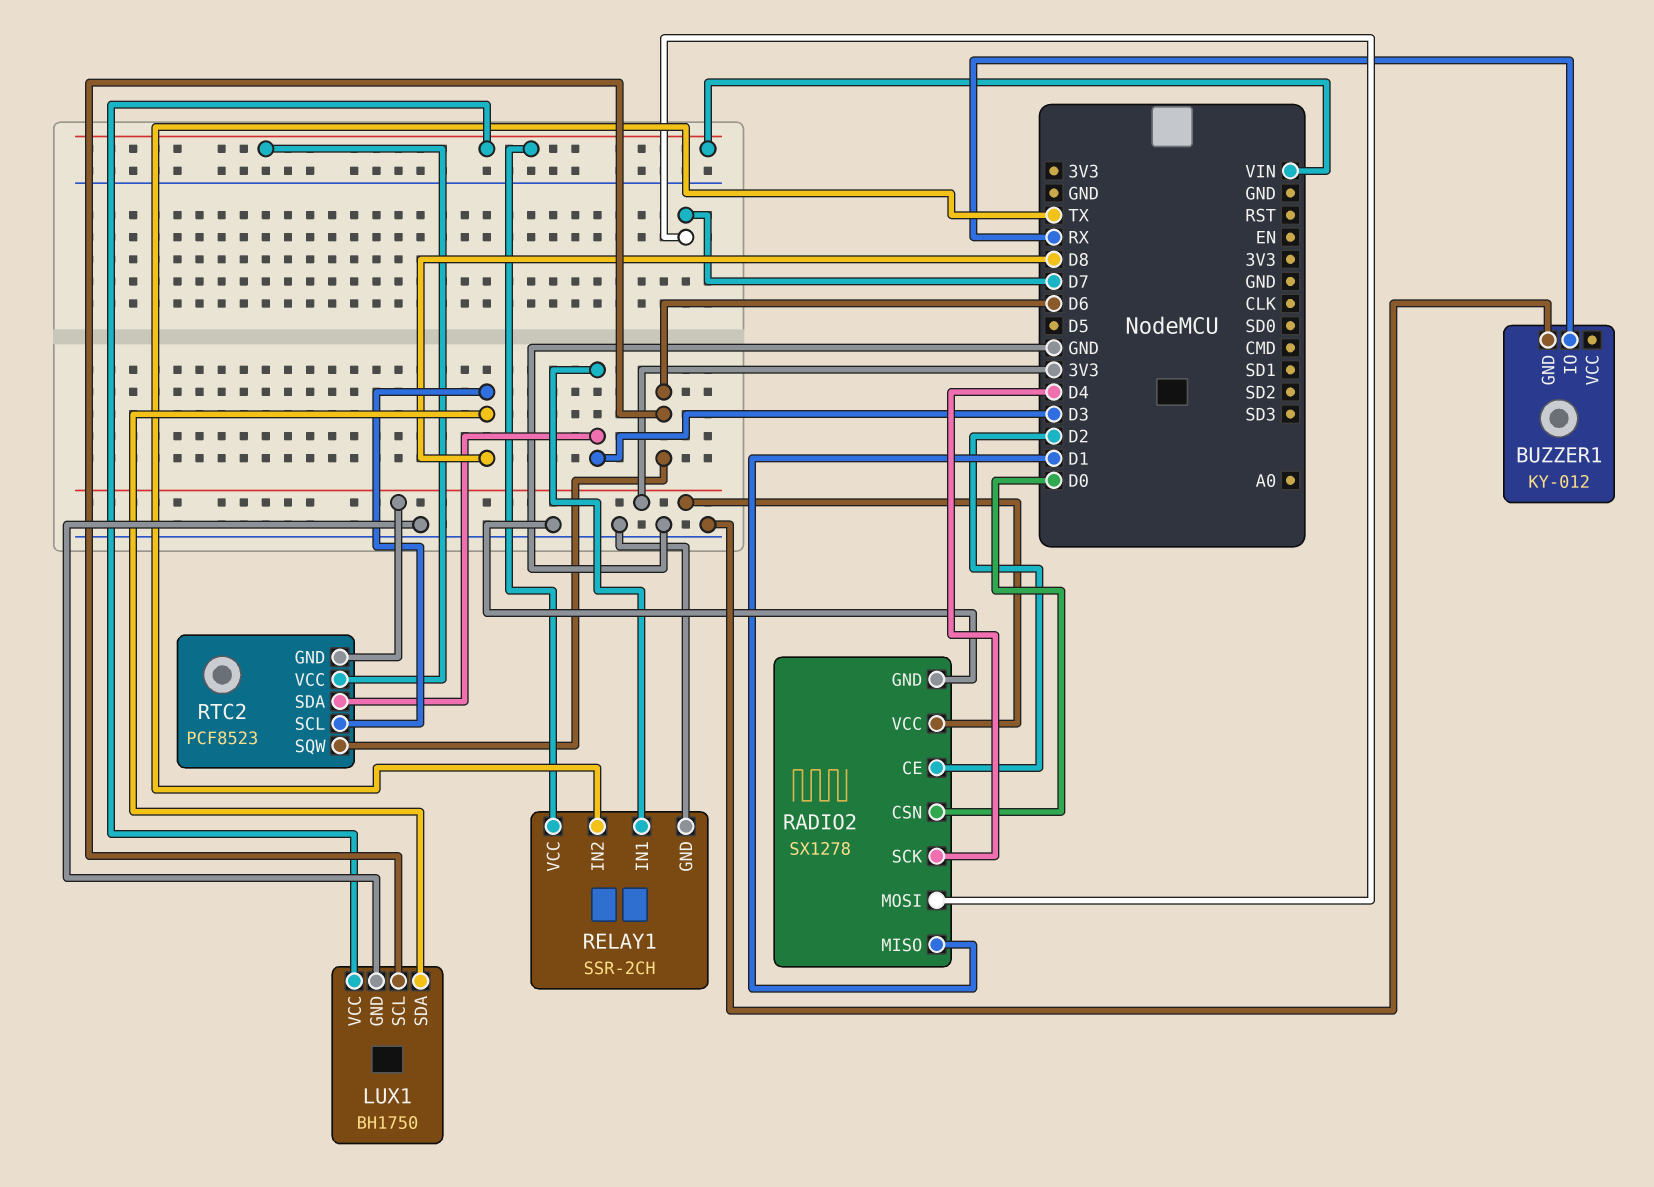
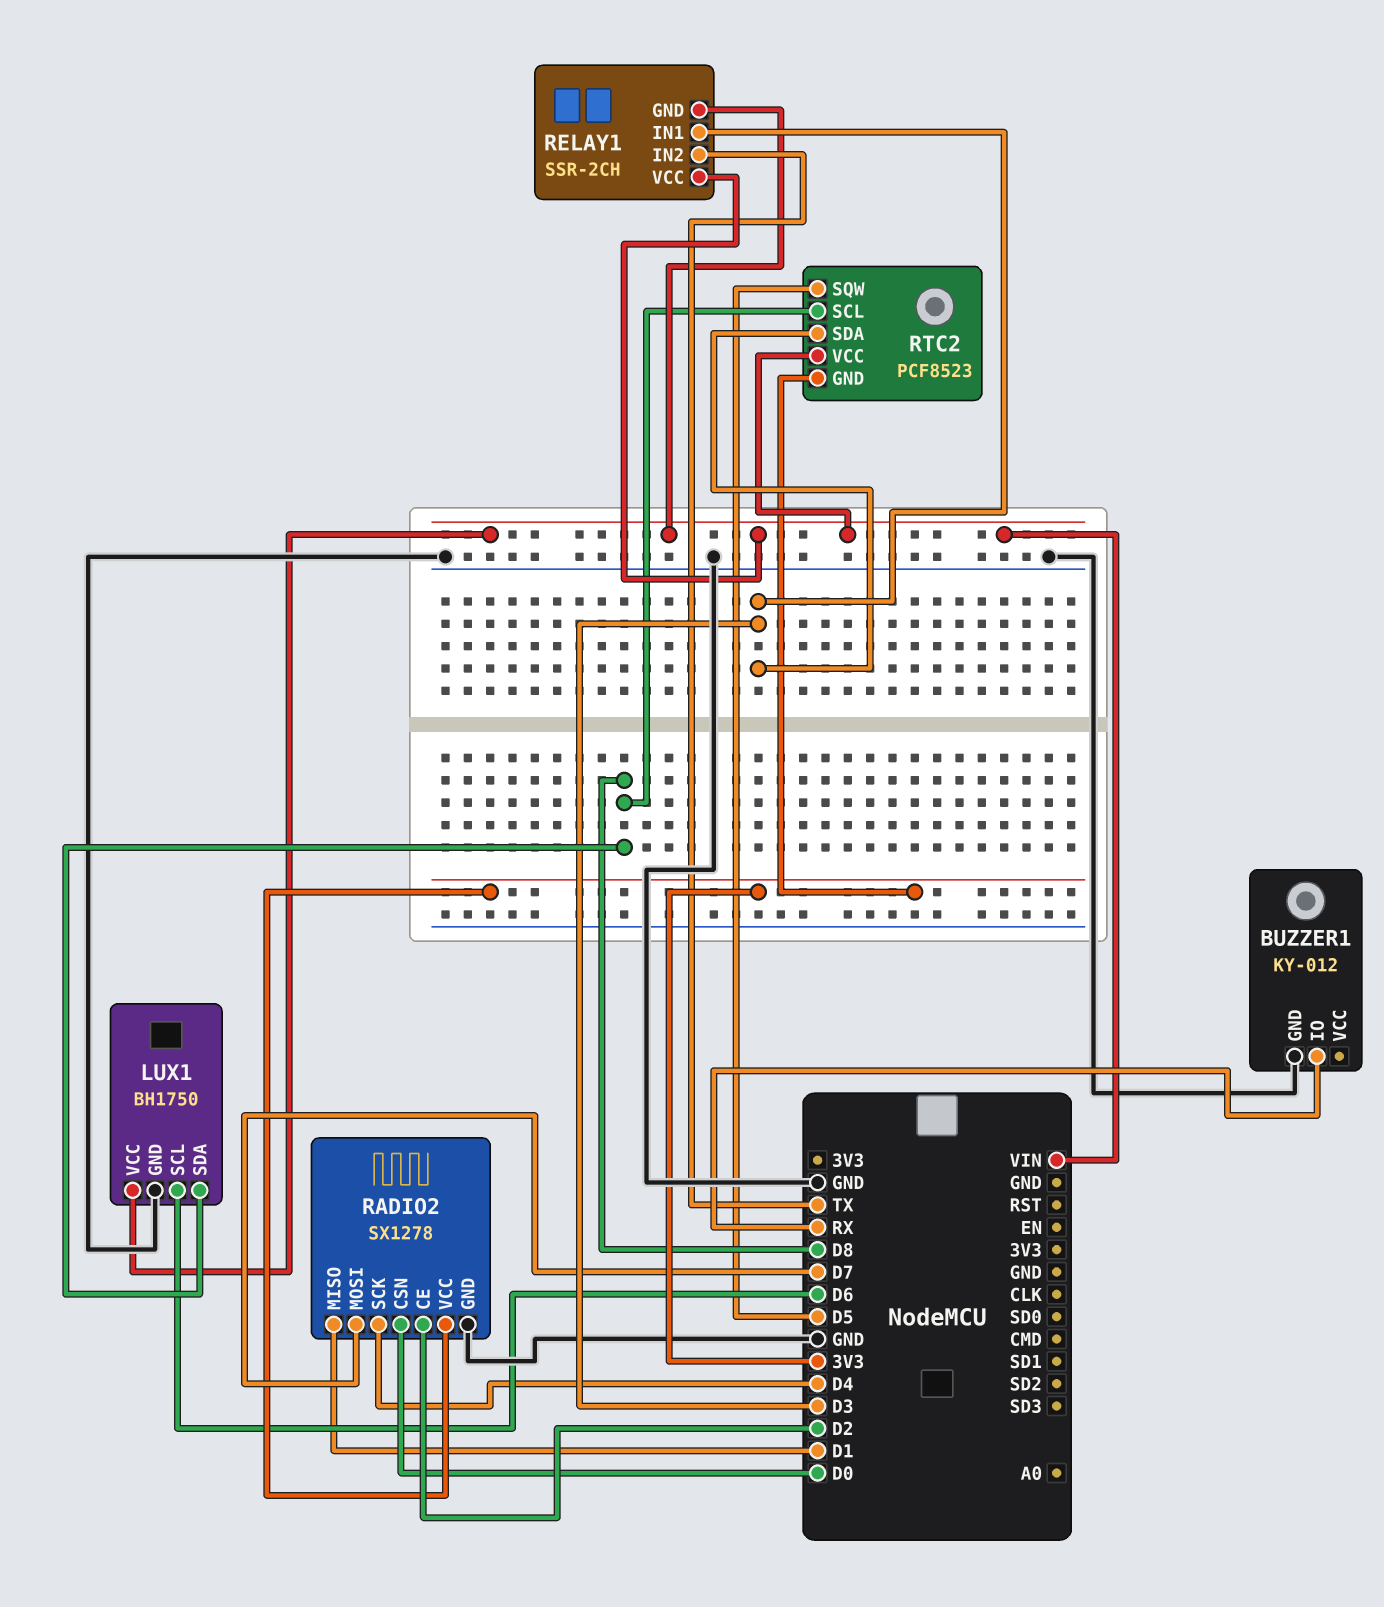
RELAY1 pin GND: GND -> VIN
RTC2 pin SQW: D6 -> D5

